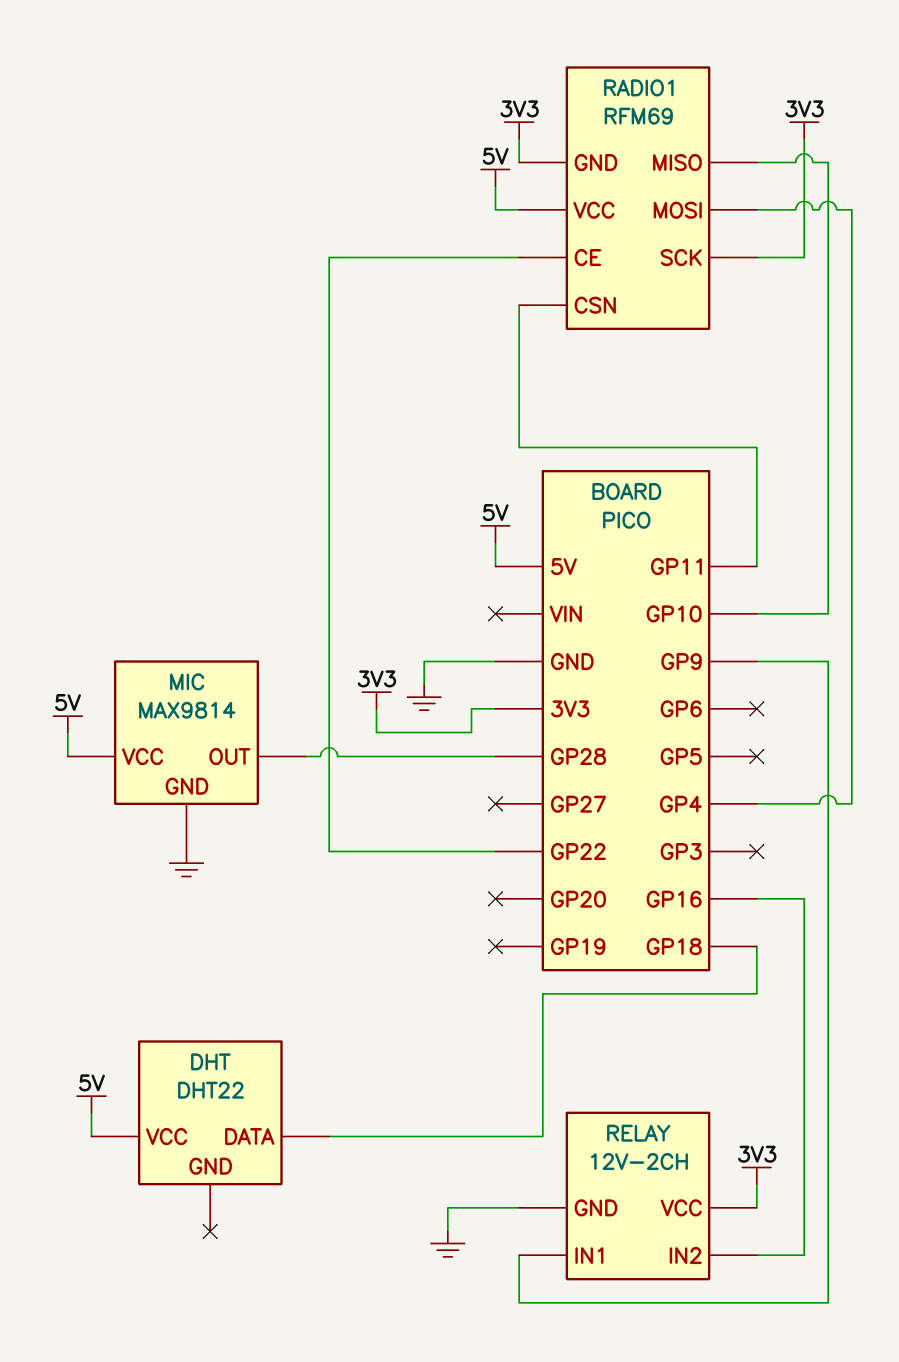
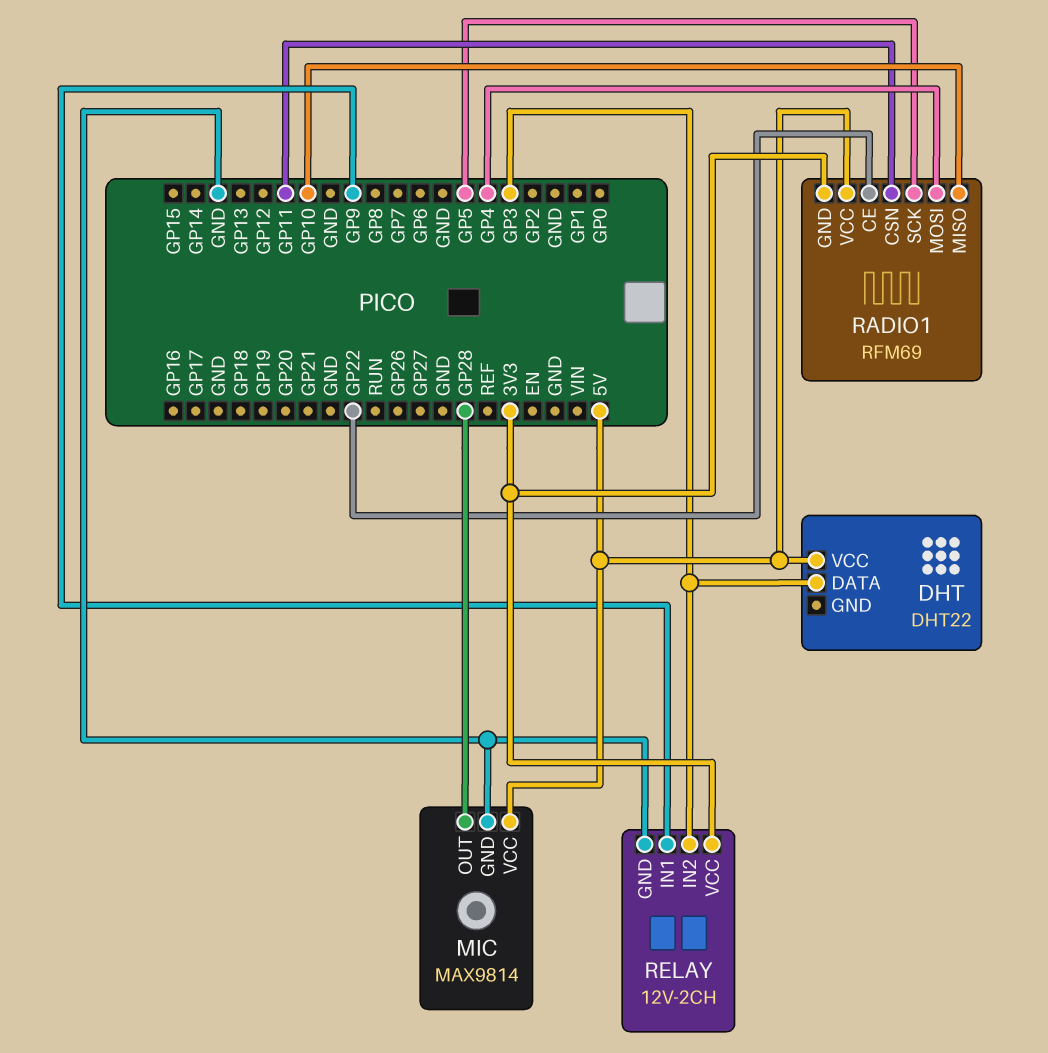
DHT pin DATA: GP18 -> GP3
RADIO1 pin SCK: 3V3 -> GP5
RELAY pin IN2: GP16 -> GP3

